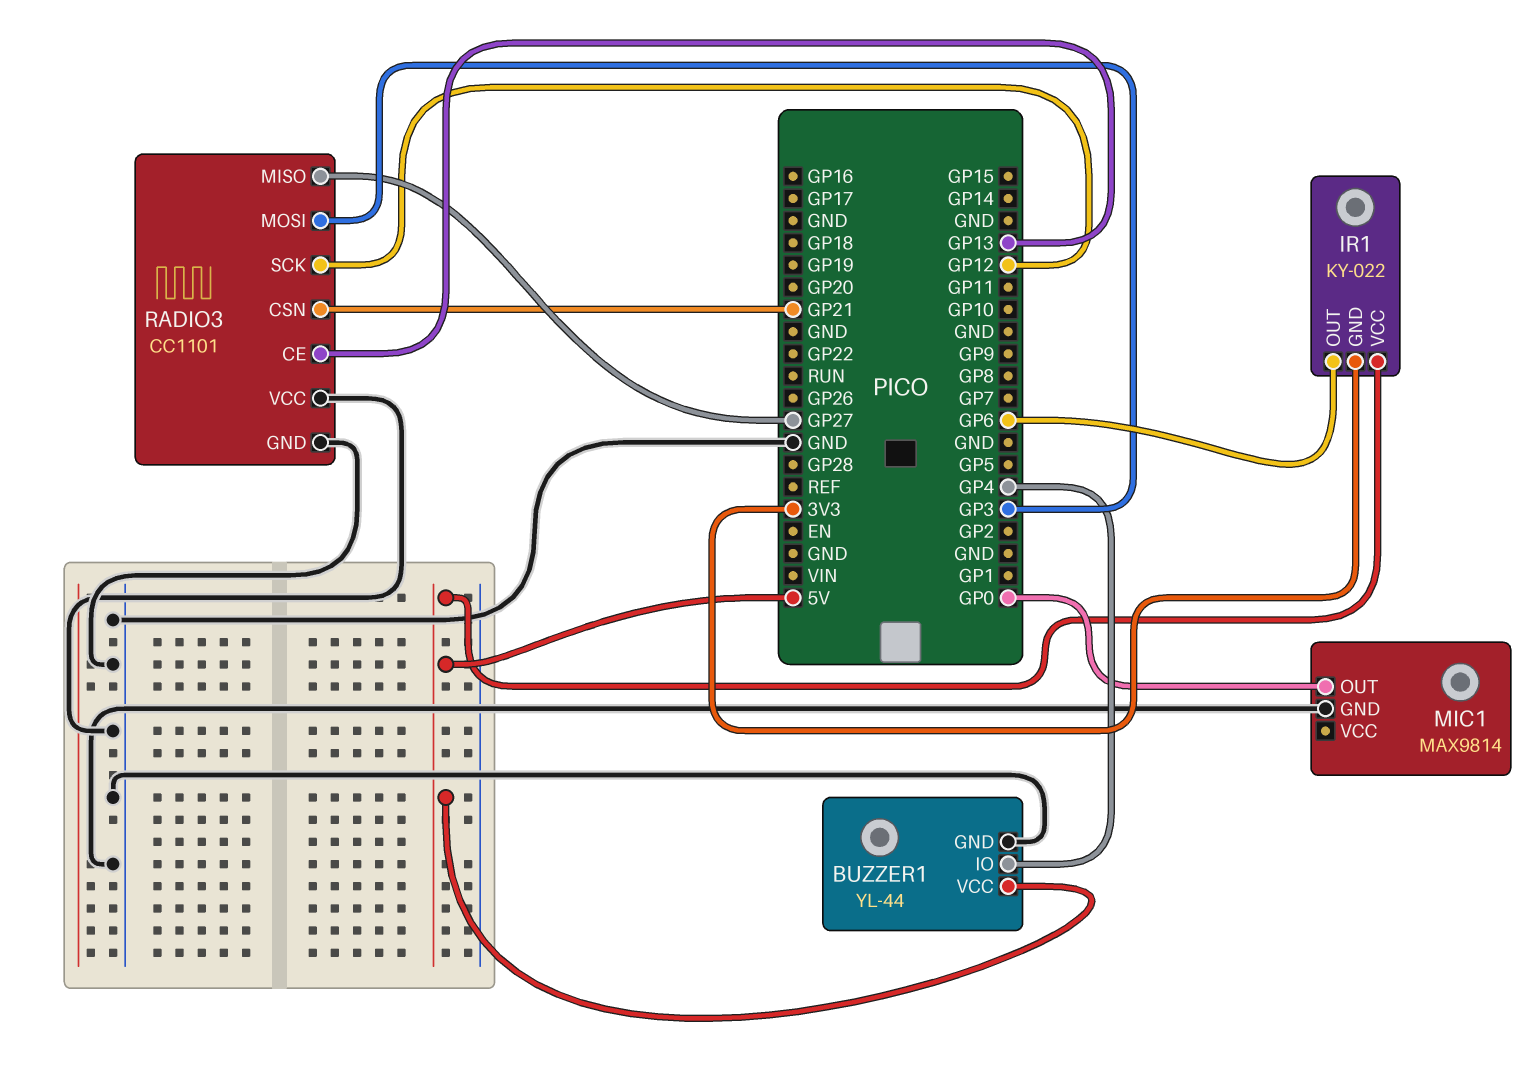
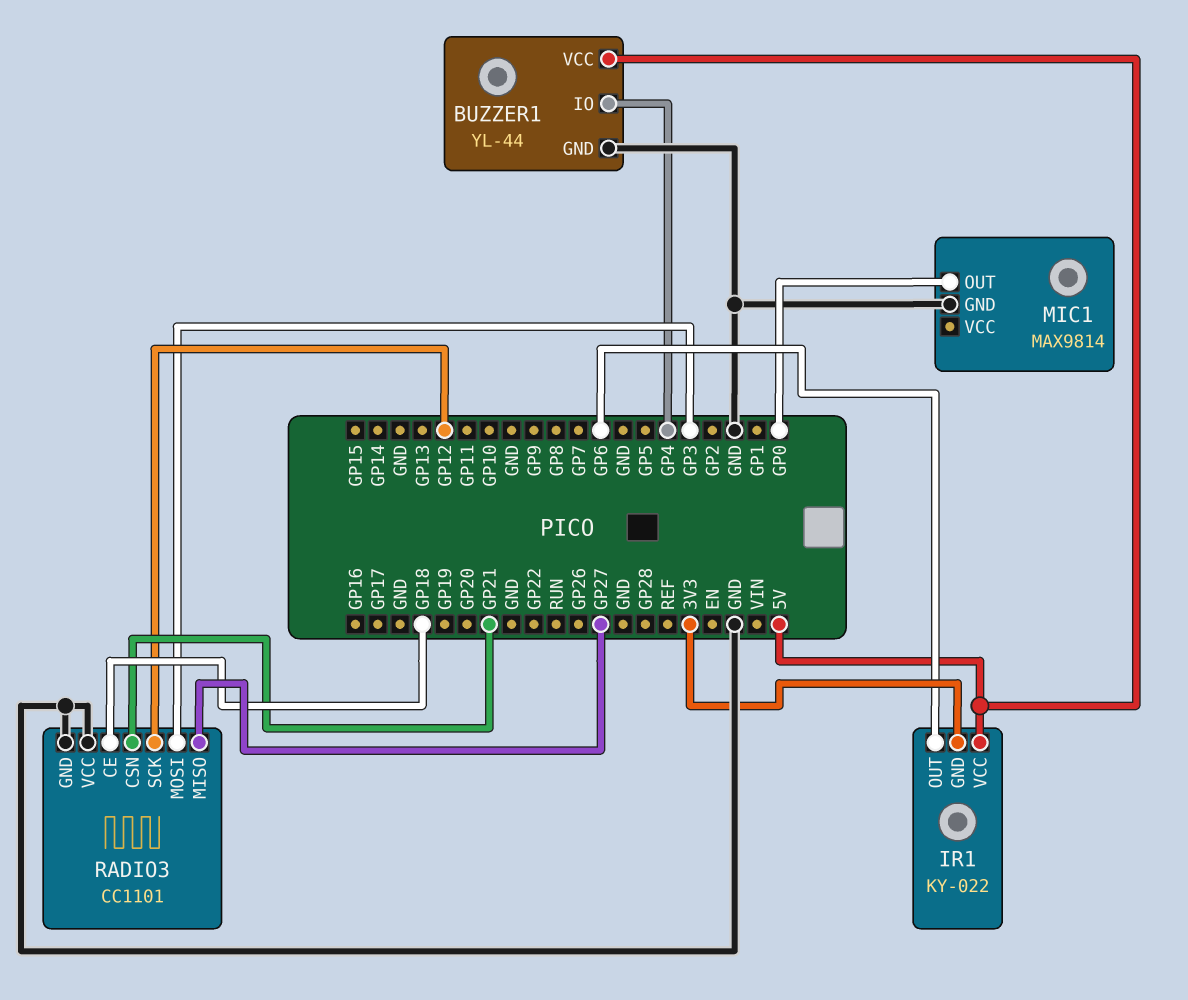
RADIO3 pin CE: GP13 -> GP18

